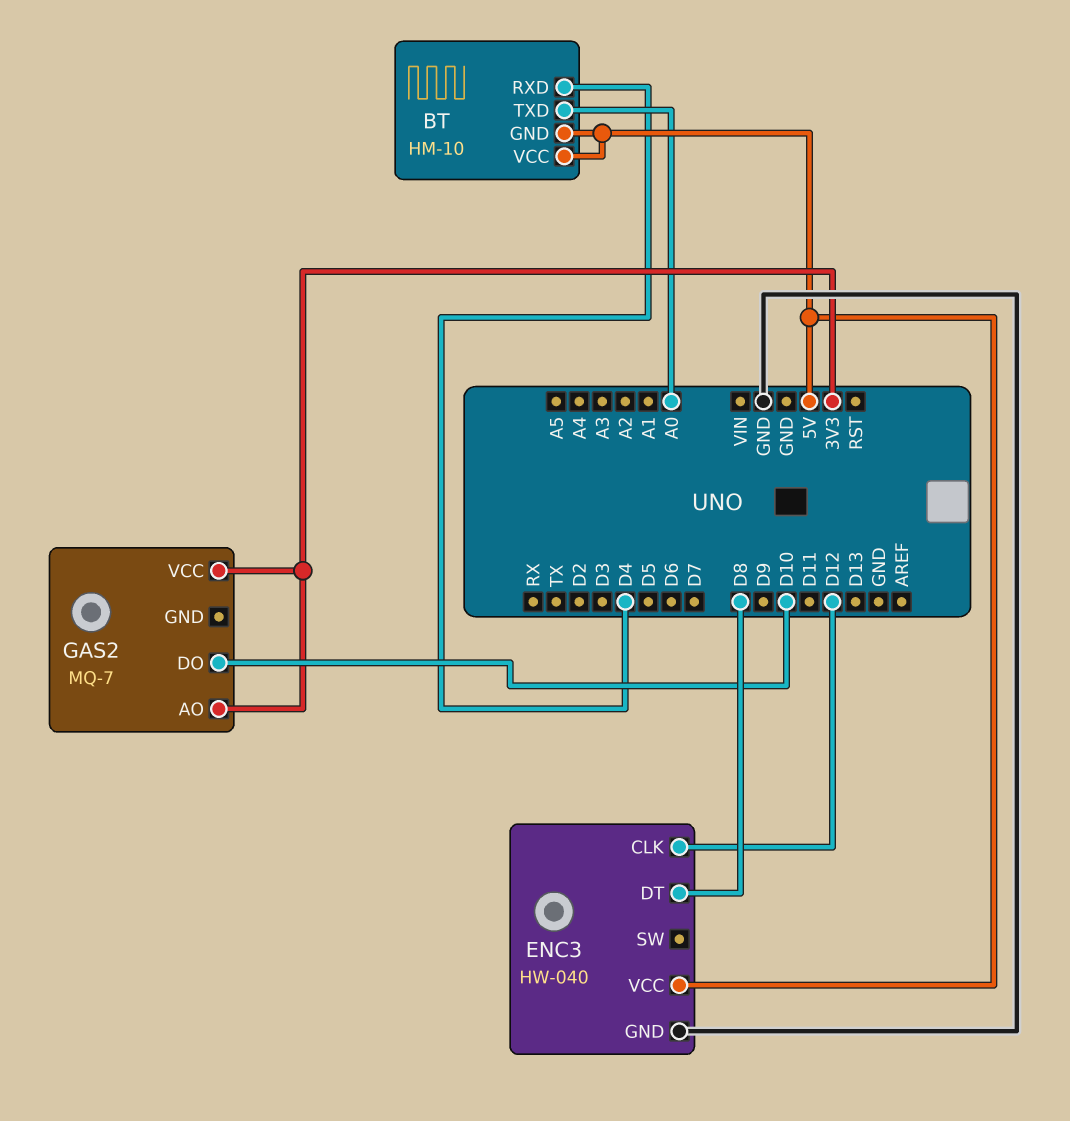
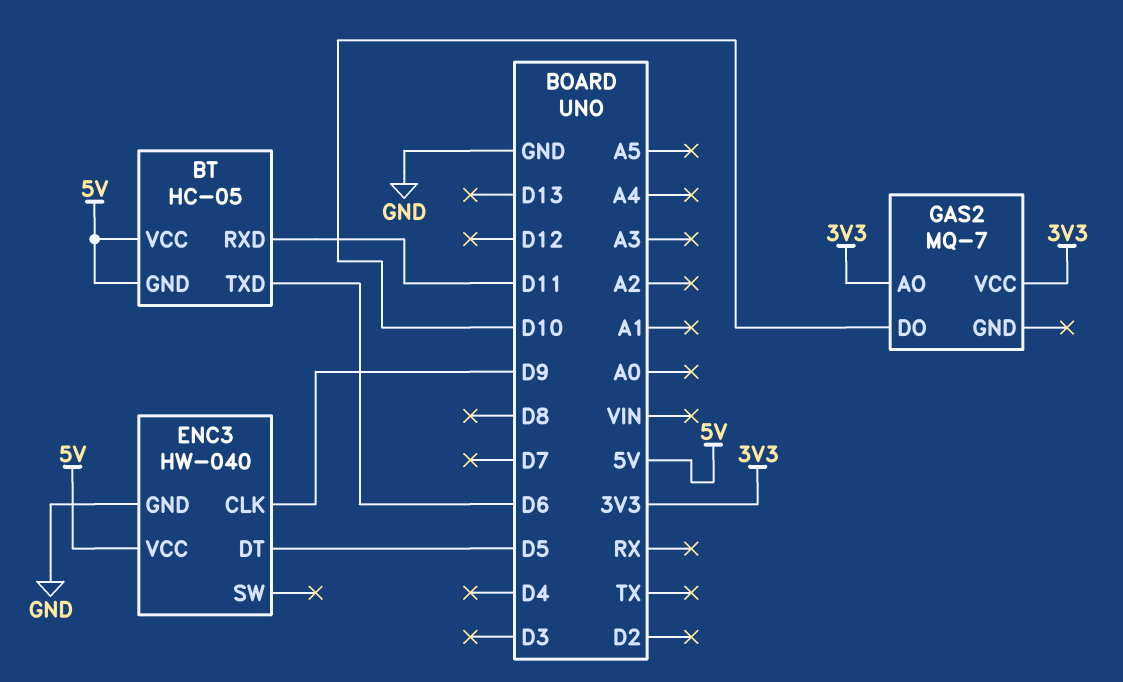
BT: HM-10 -> HC-05
BT pin RXD: D4 -> D11
BT pin TXD: A0 -> D6
ENC3 pin CLK: D12 -> D9
ENC3 pin DT: D8 -> D5

